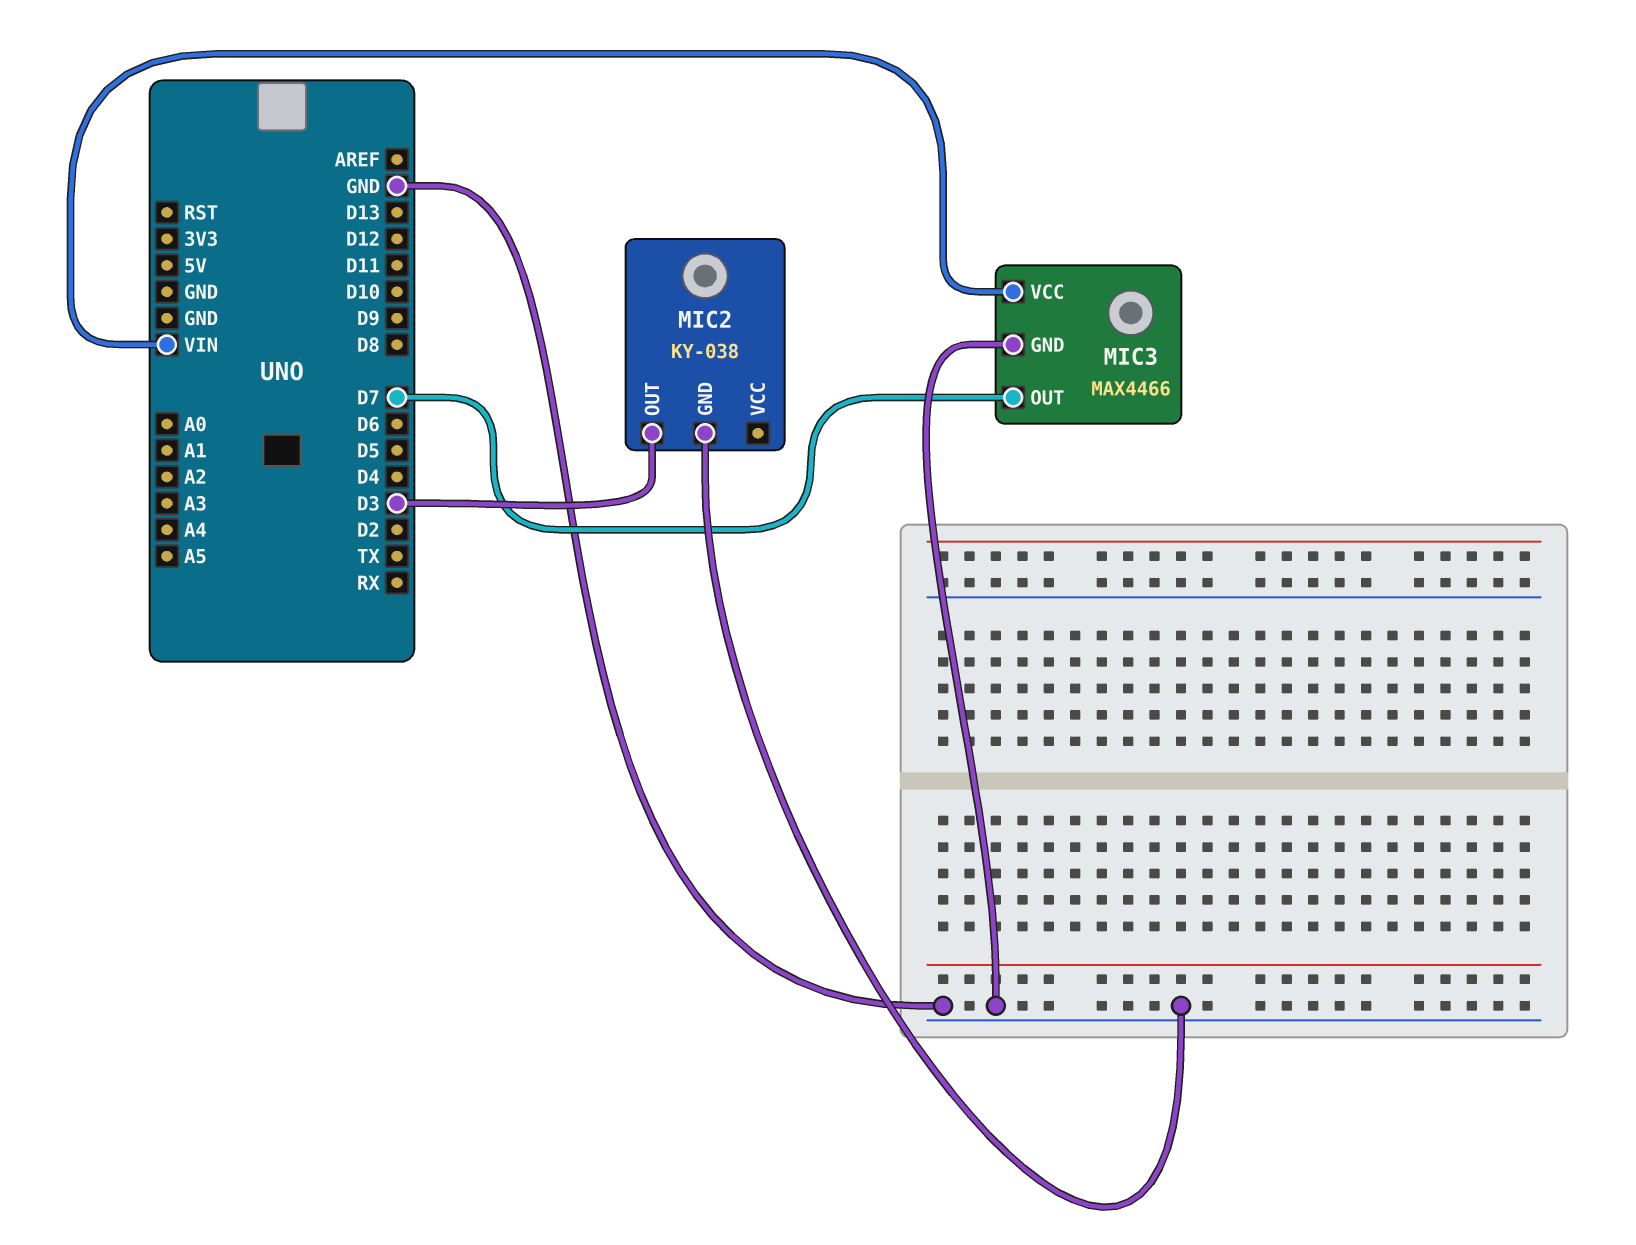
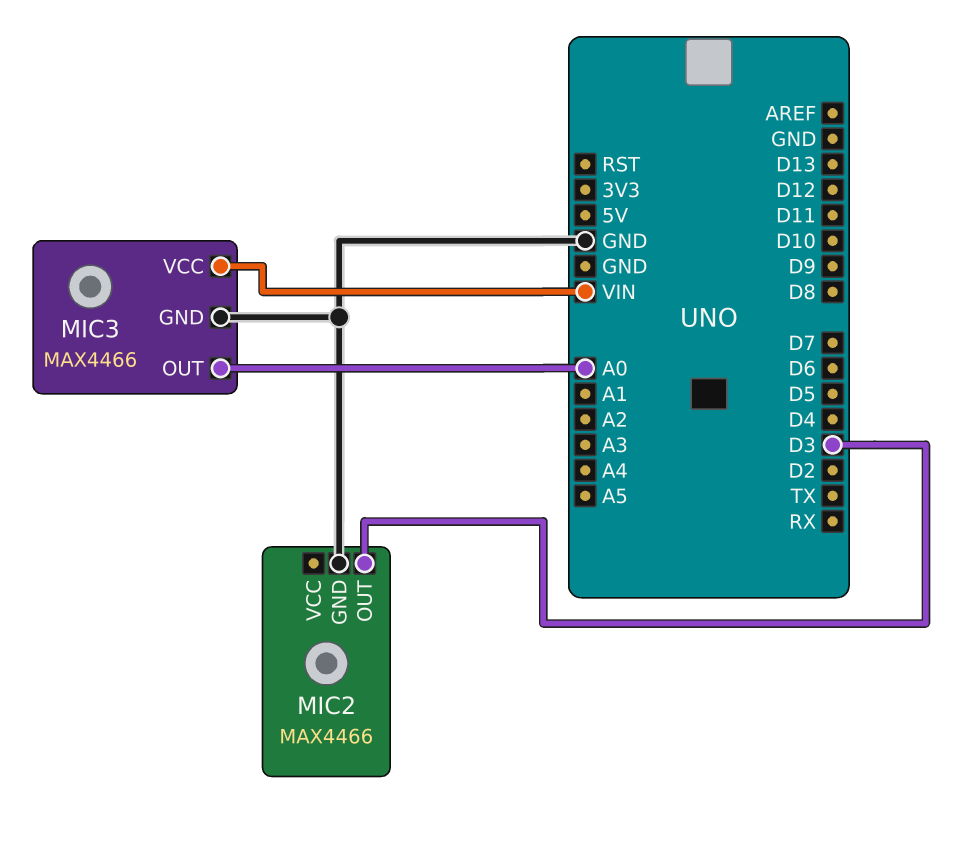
MIC2: KY-038 -> MAX4466
MIC3 pin OUT: D7 -> A0

